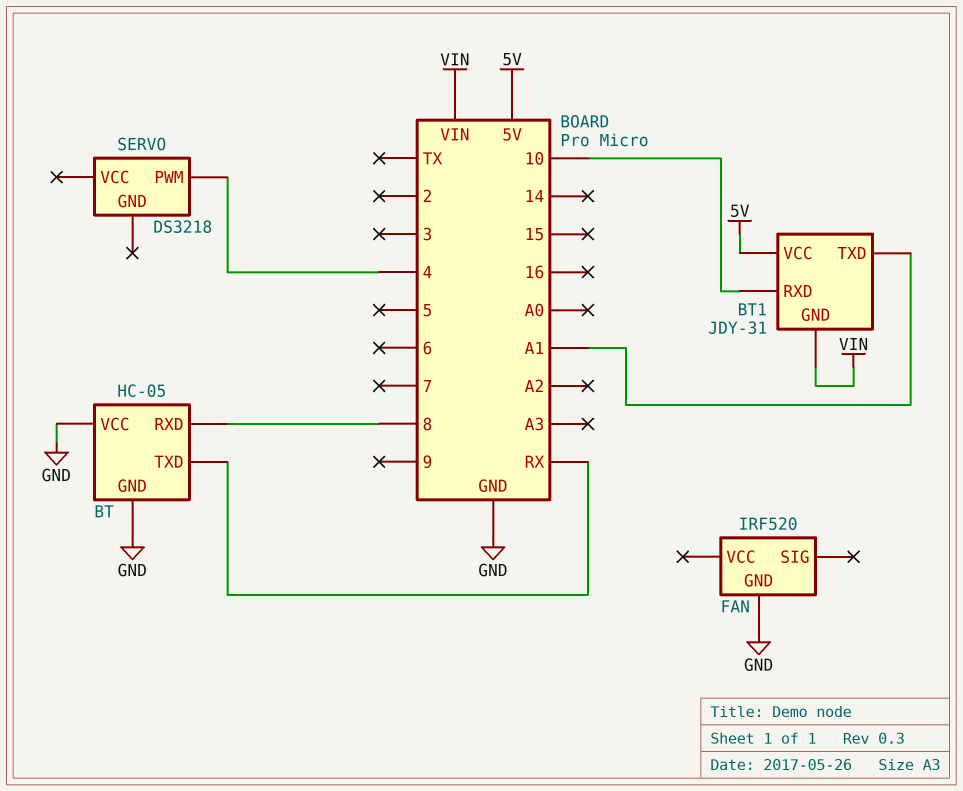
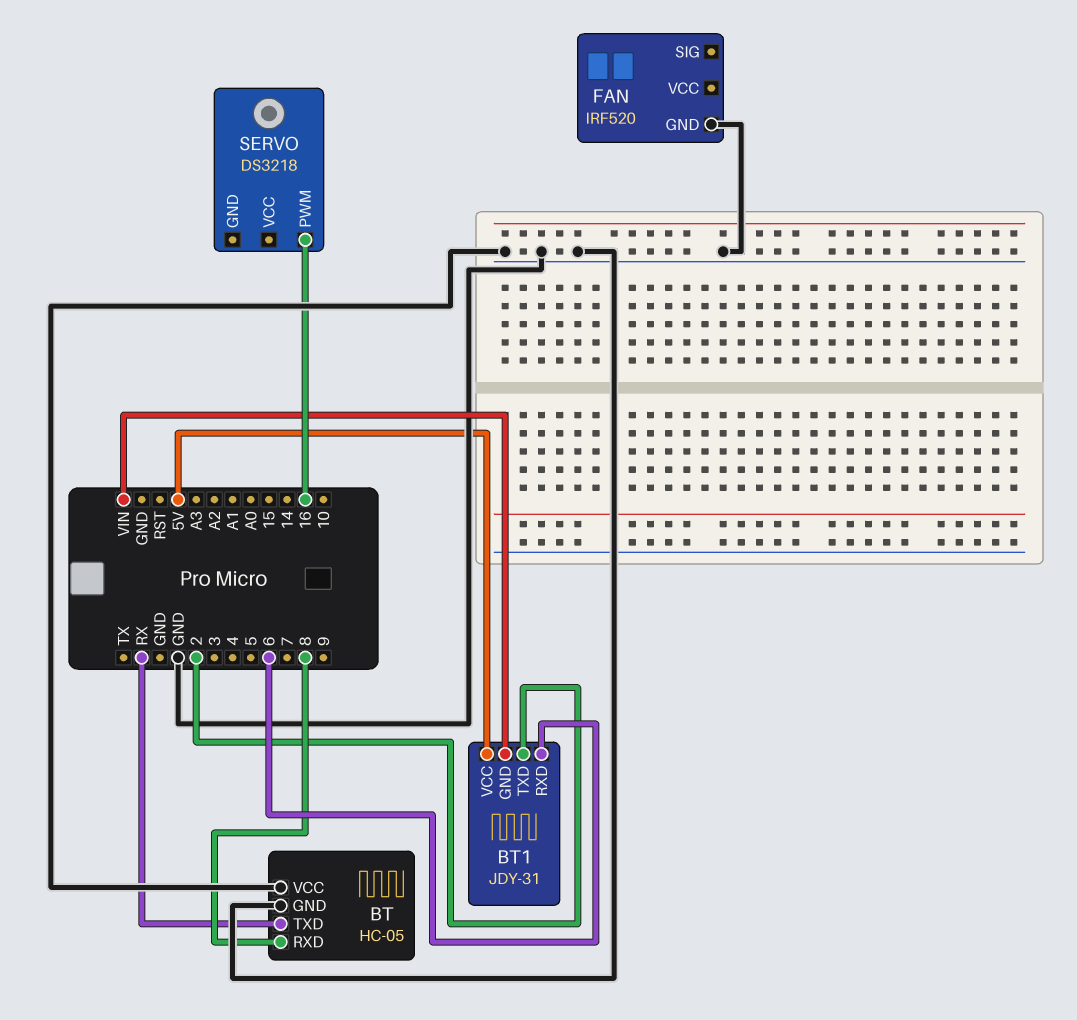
BT1 pin RXD: 10 -> 6
BT1 pin TXD: A1 -> 2
SERVO pin PWM: 4 -> 16

